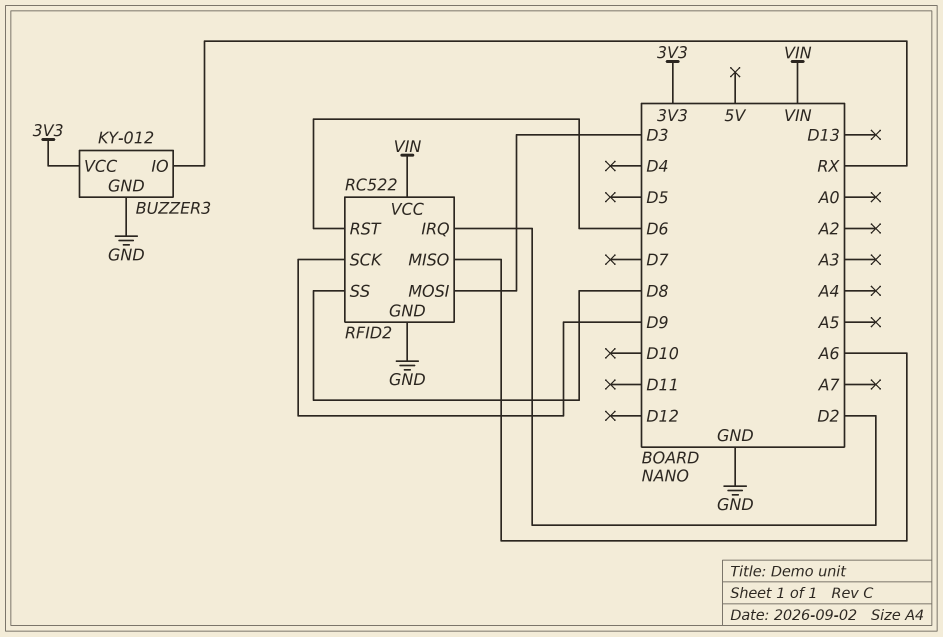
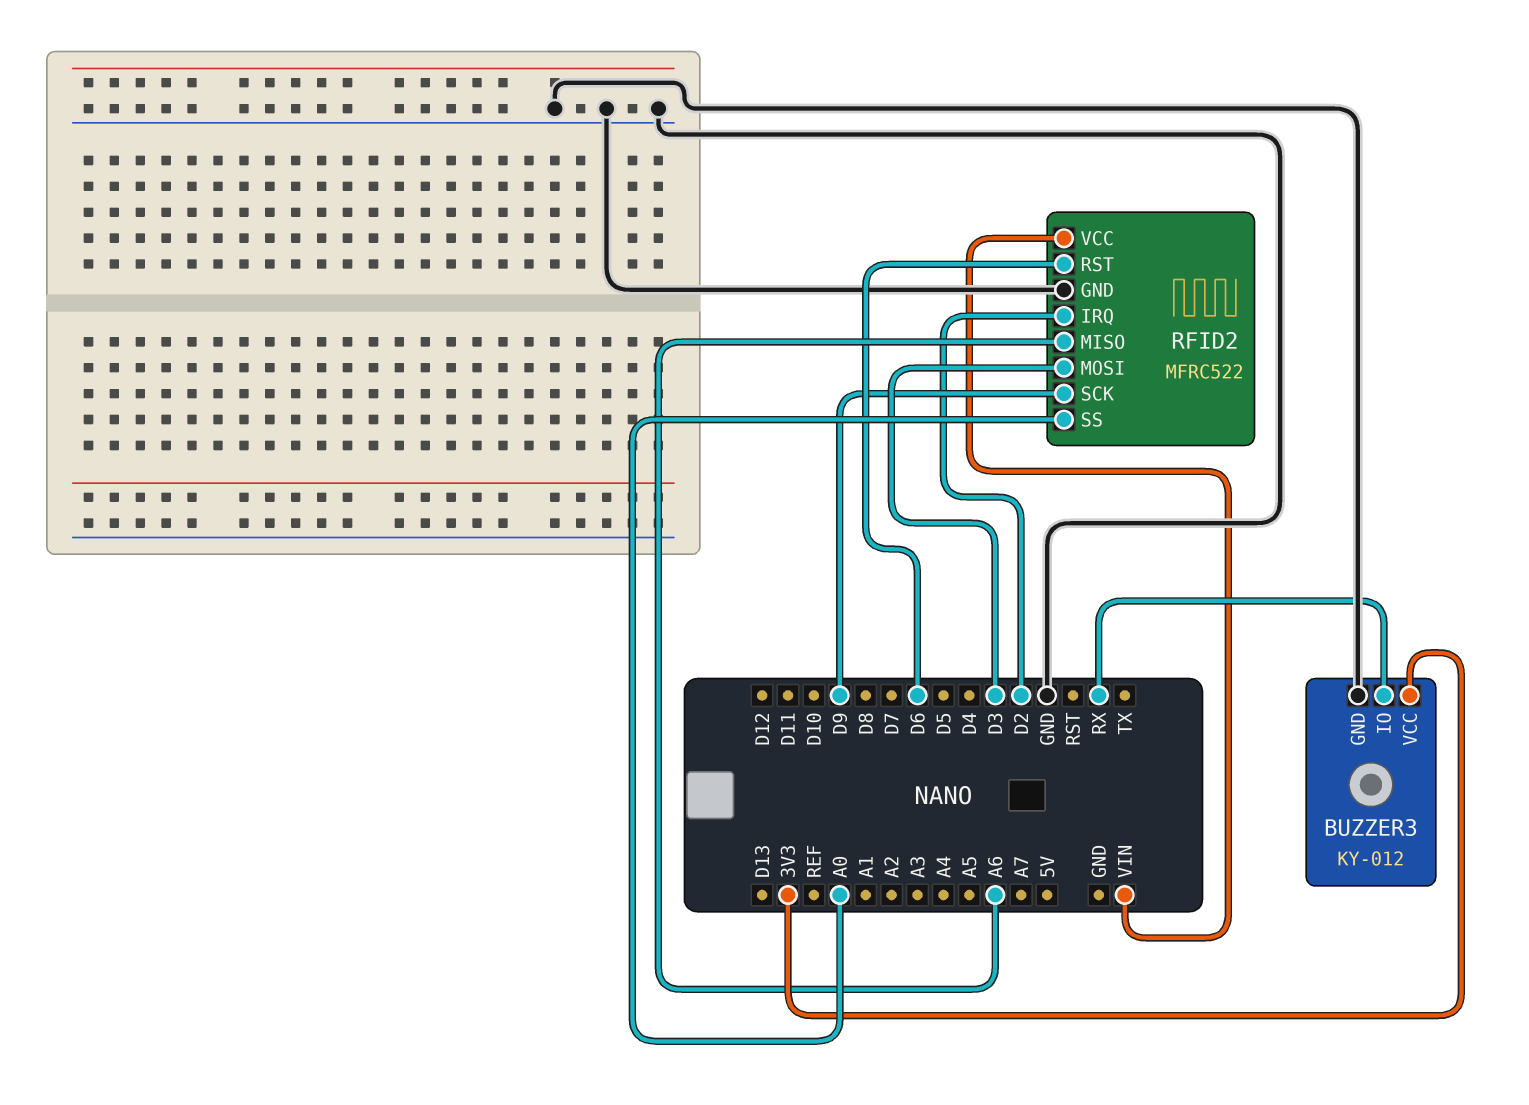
RFID2: RC522 -> MFRC522
RFID2 pin SS: D8 -> A0

